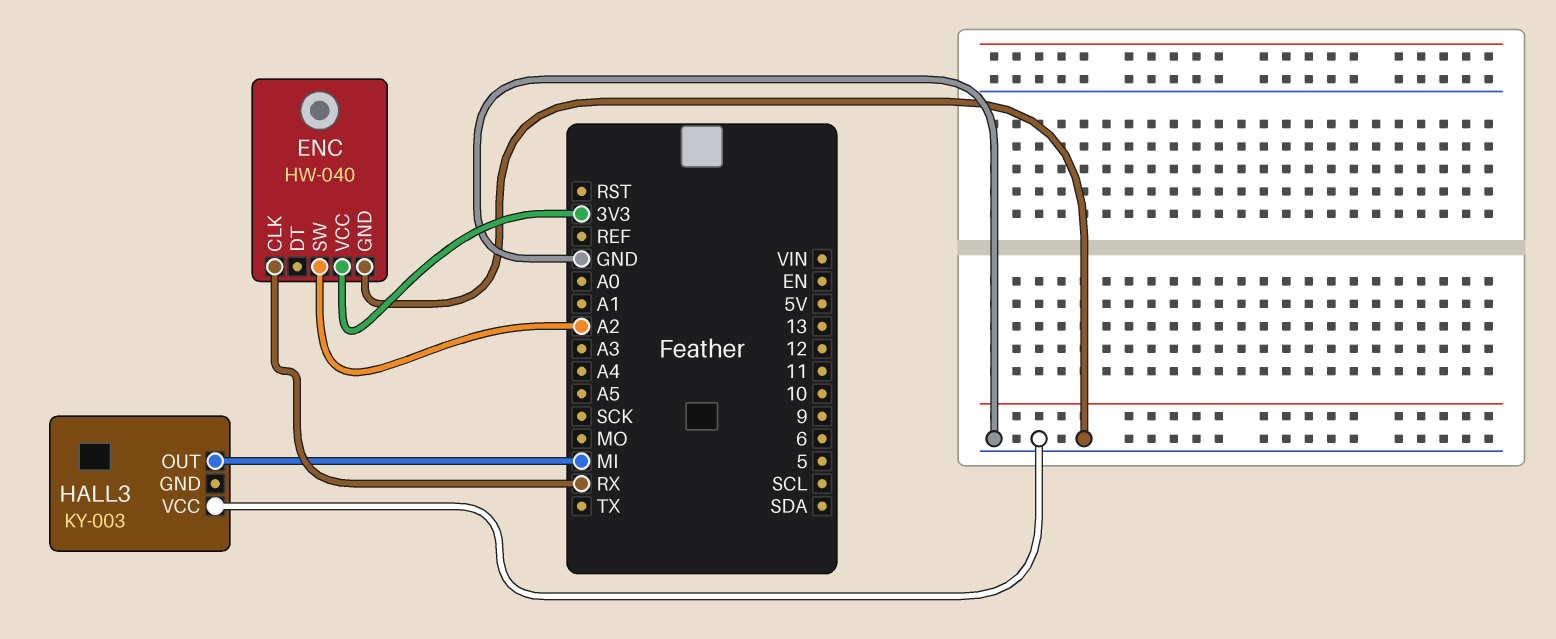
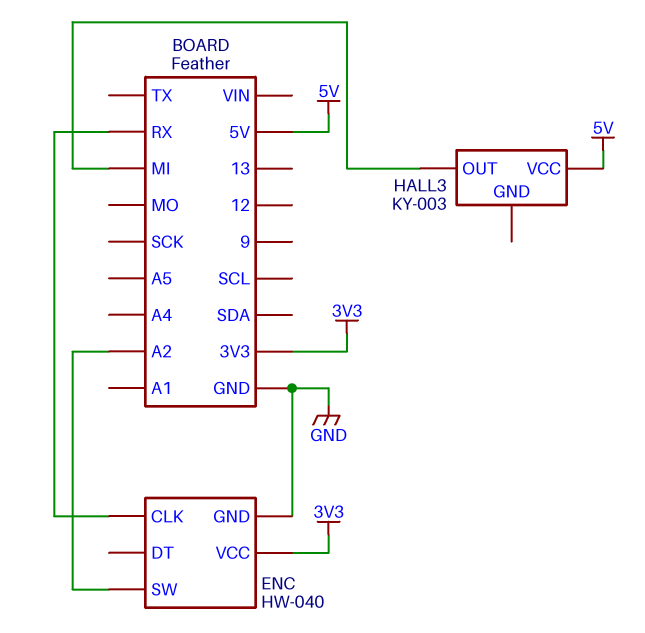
HALL3 pin VCC: GND -> 5V

